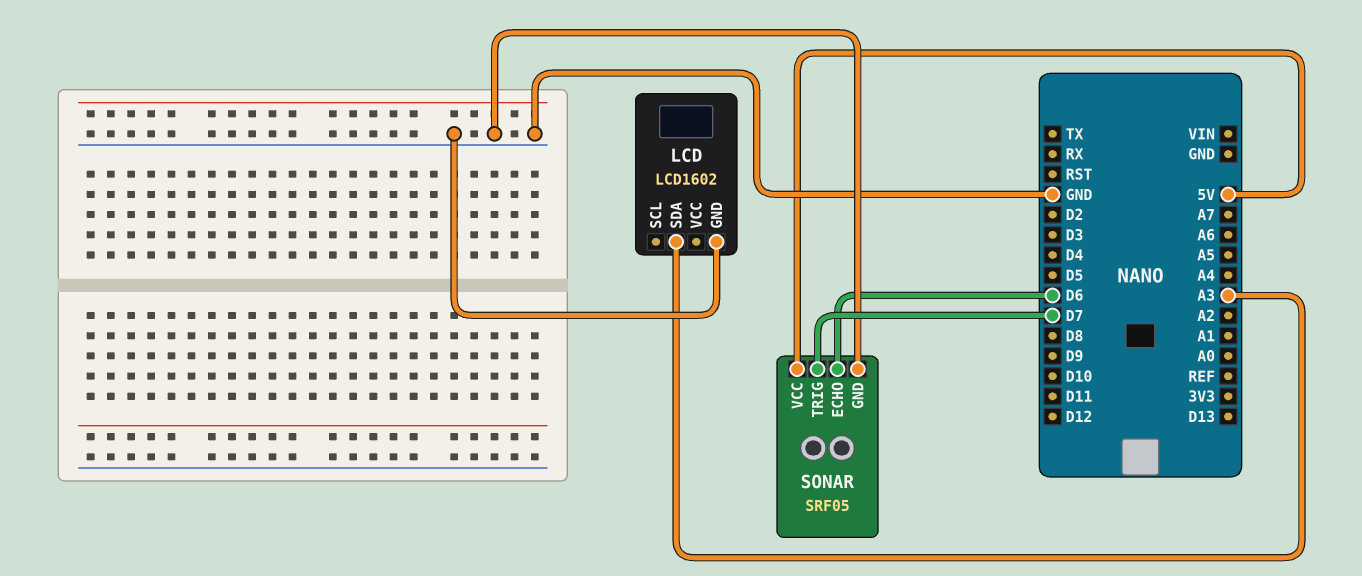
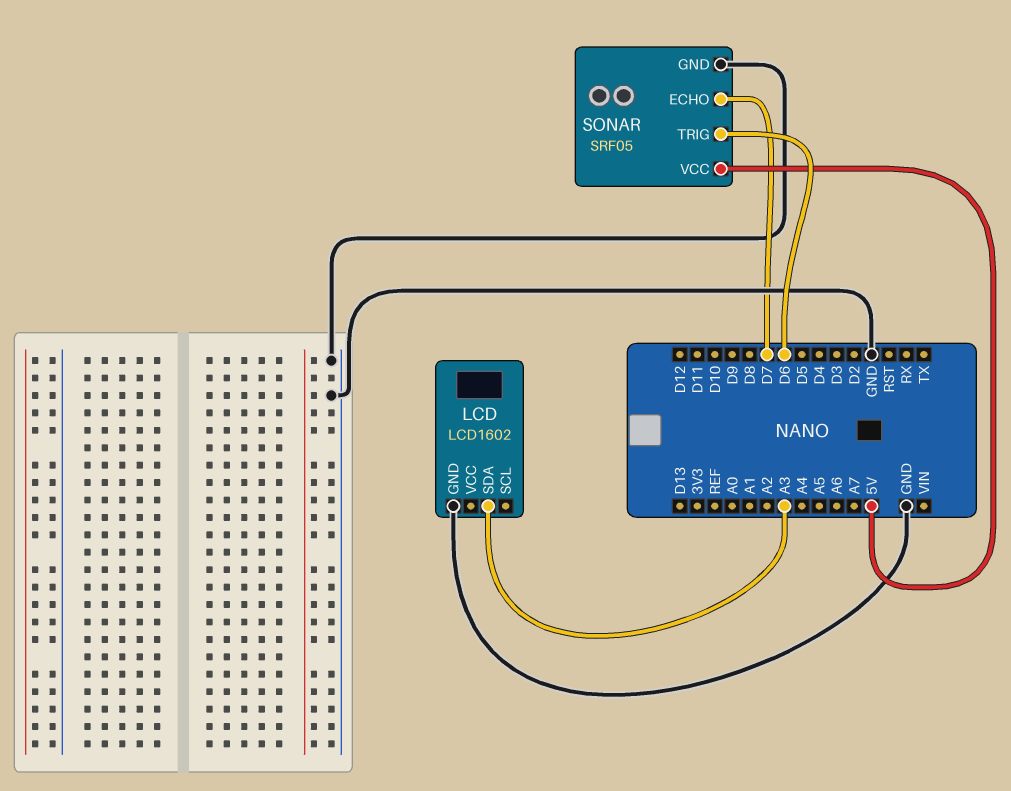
SONAR pin ECHO: D6 -> D7
SONAR pin TRIG: D7 -> D6

